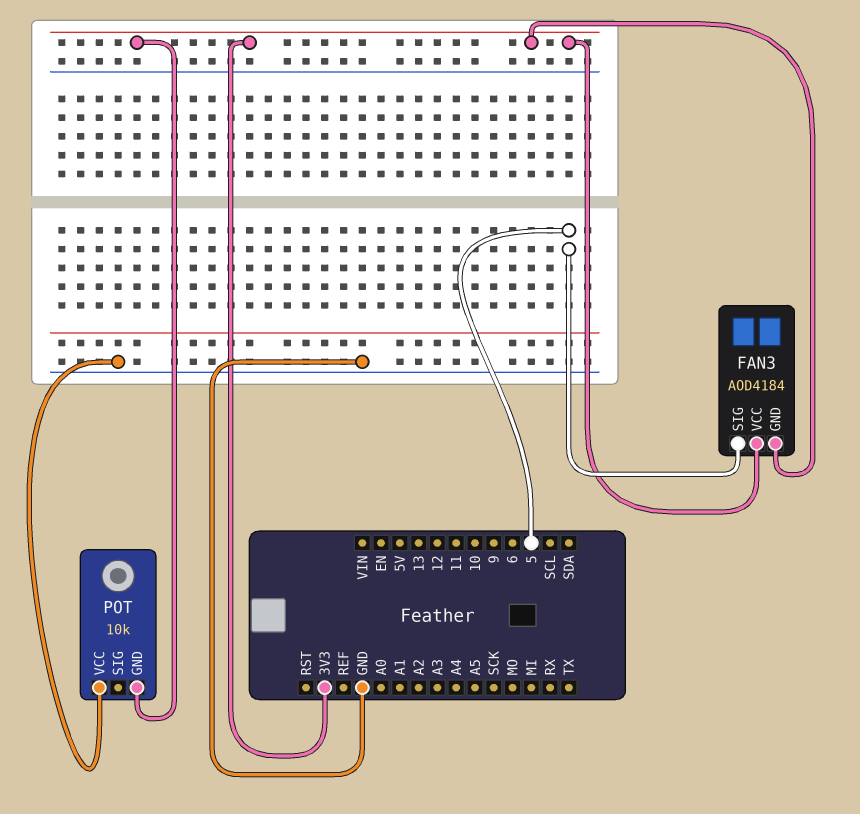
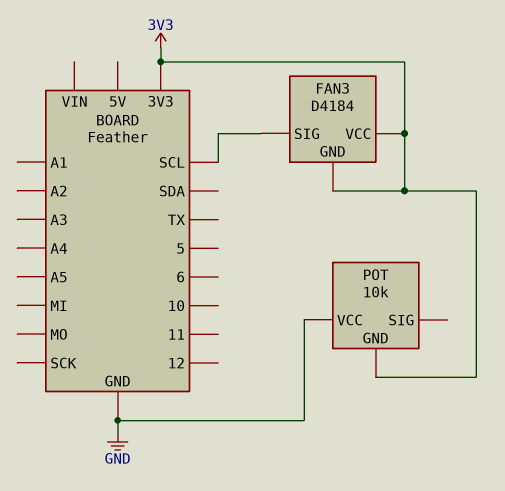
FAN3: AOD4184 -> D4184
FAN3 pin SIG: 5 -> SCL

